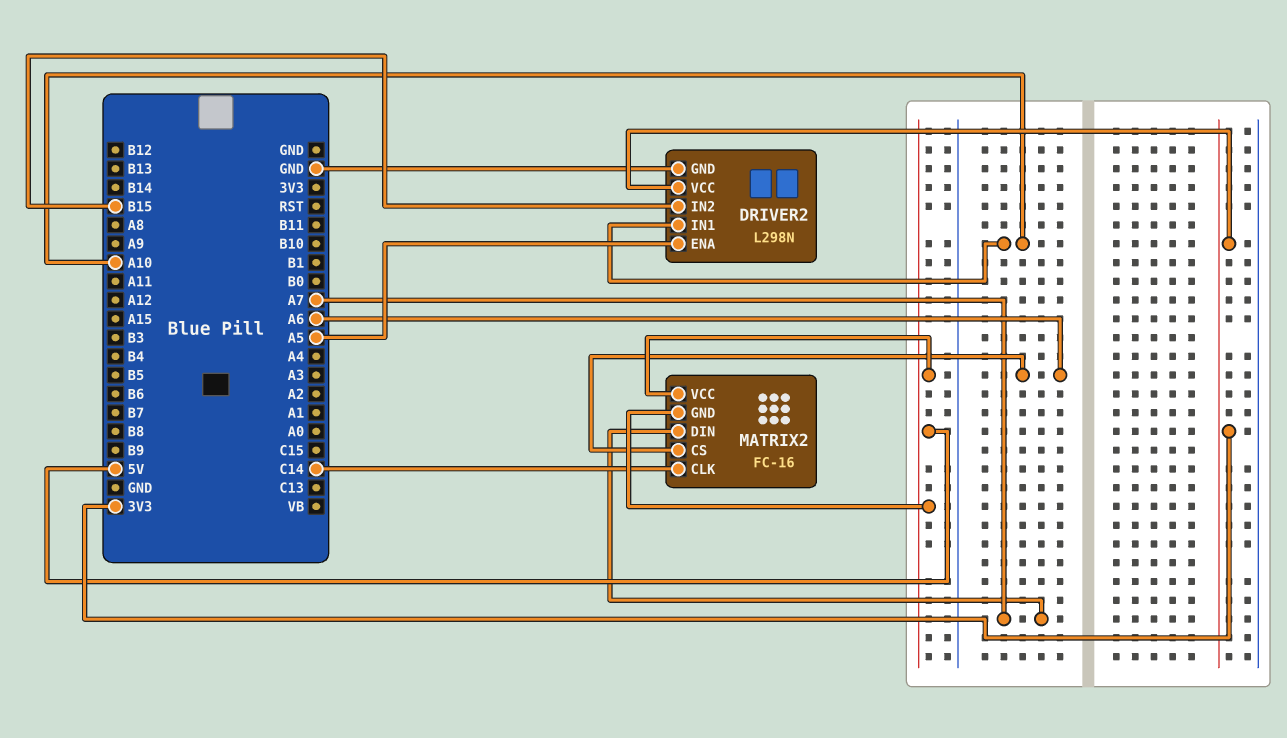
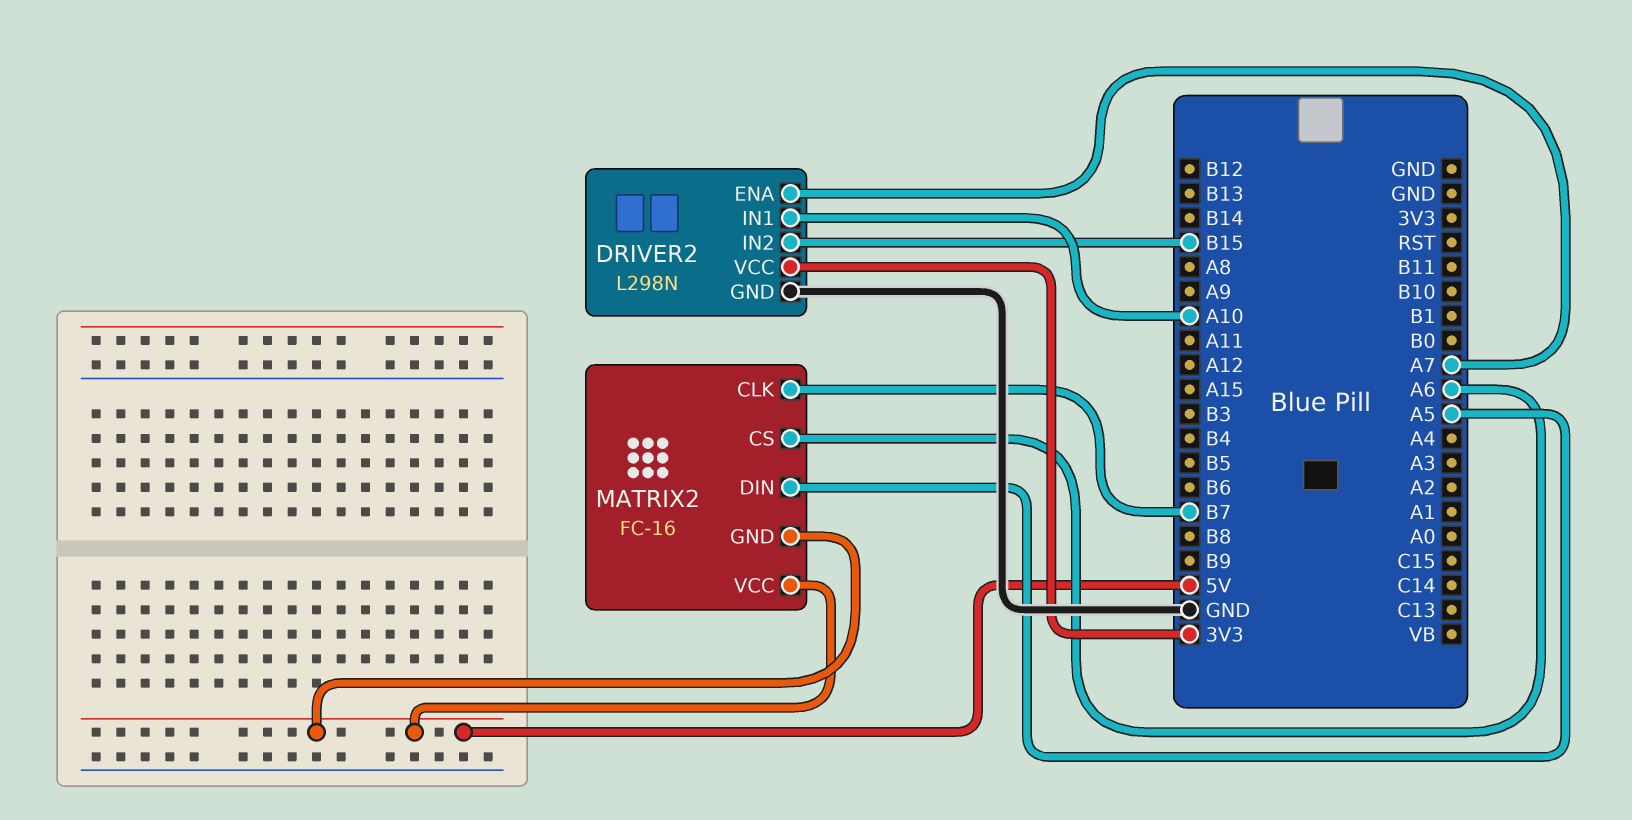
DRIVER2 pin ENA: A5 -> A7
MATRIX2 pin CLK: C14 -> B7
MATRIX2 pin DIN: A7 -> A5

